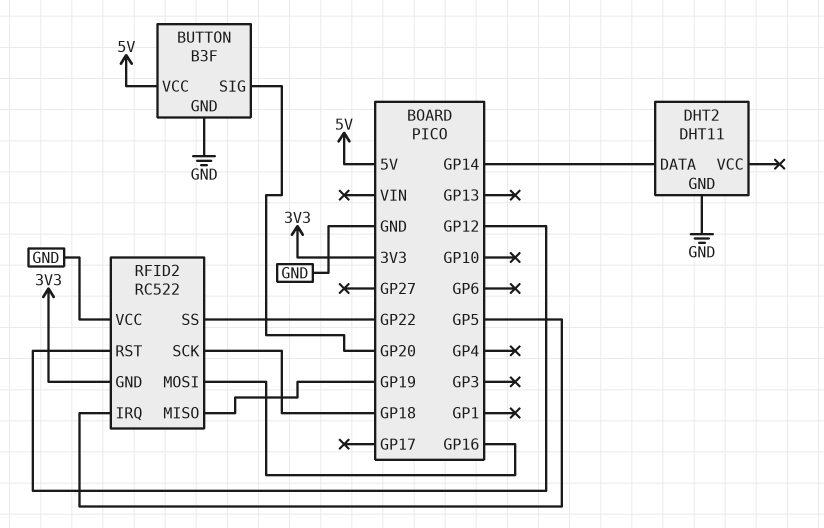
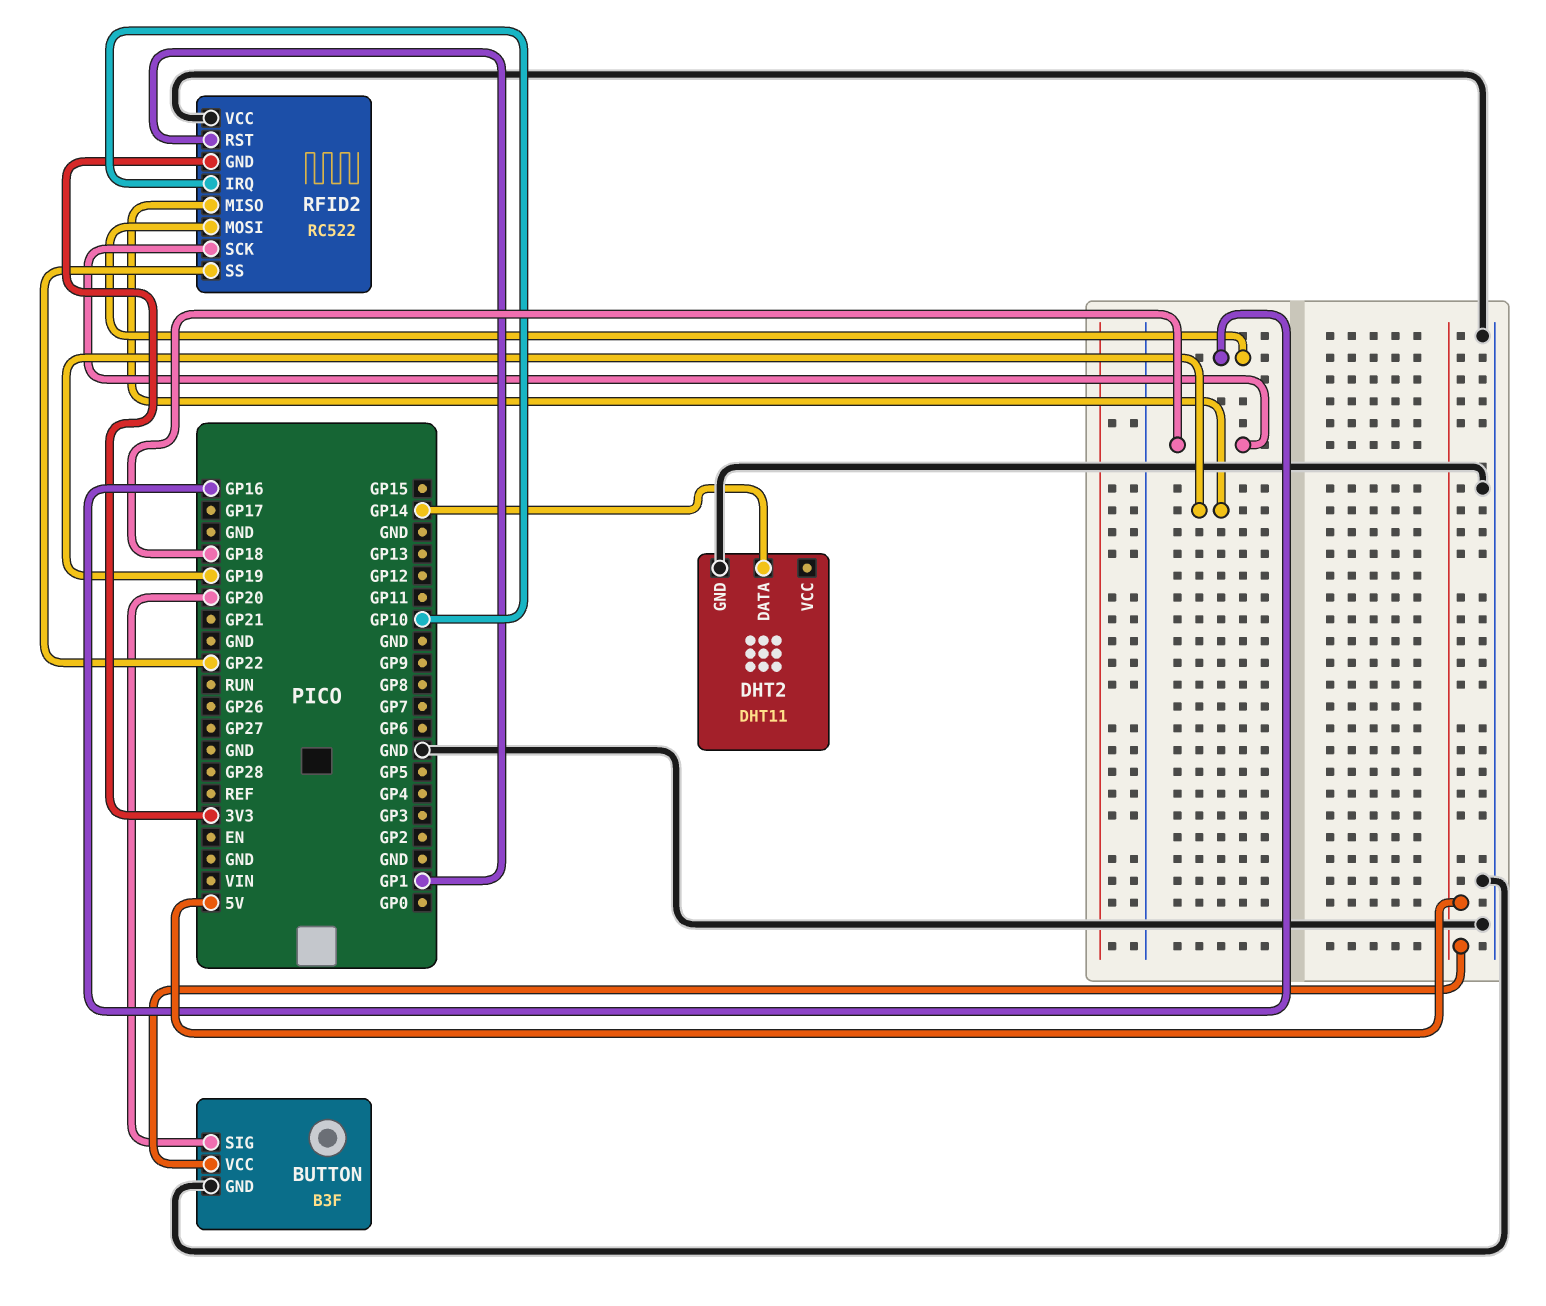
RFID2 pin IRQ: GP5 -> GP10
RFID2 pin RST: GP12 -> GP1

